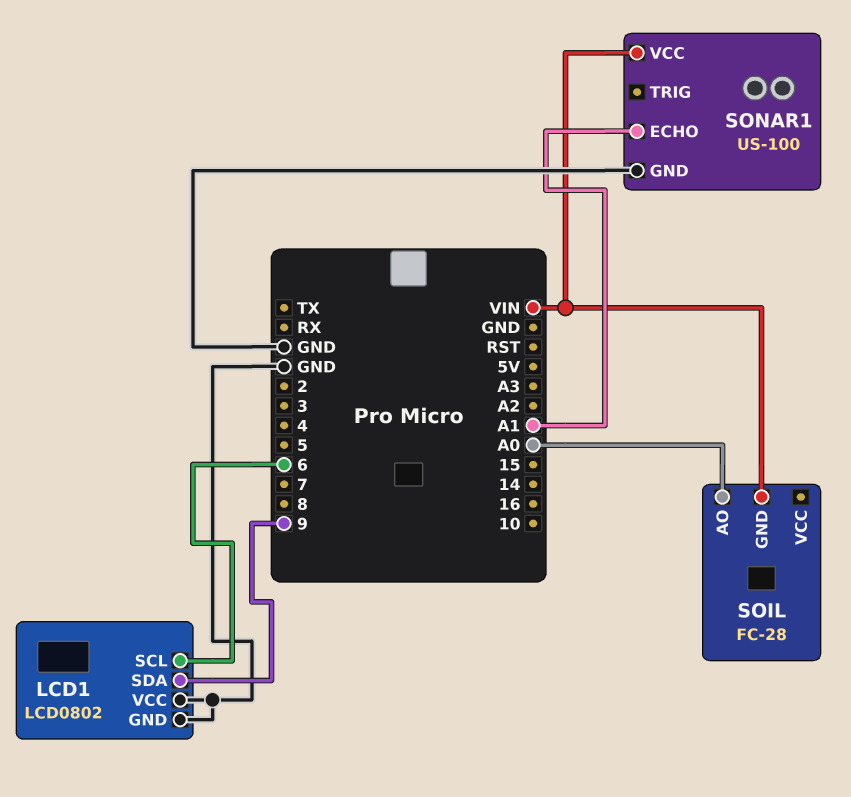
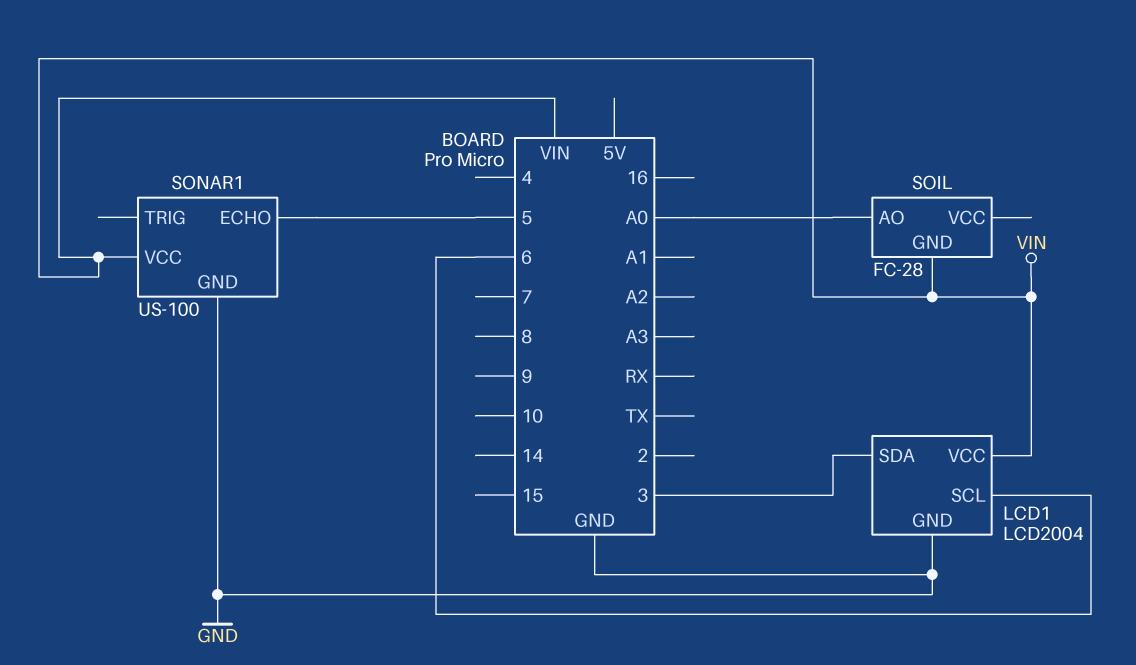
LCD1: LCD0802 -> LCD2004
LCD1 pin SDA: 9 -> 3
LCD1 pin VCC: GND -> VIN
SONAR1 pin ECHO: A1 -> 5

